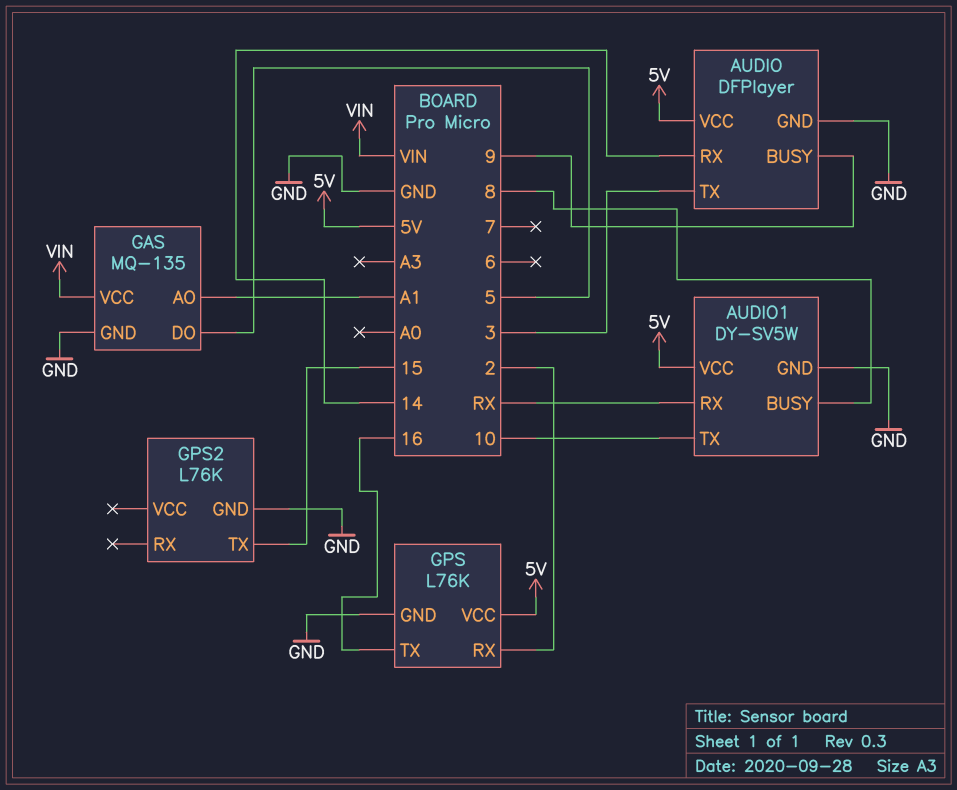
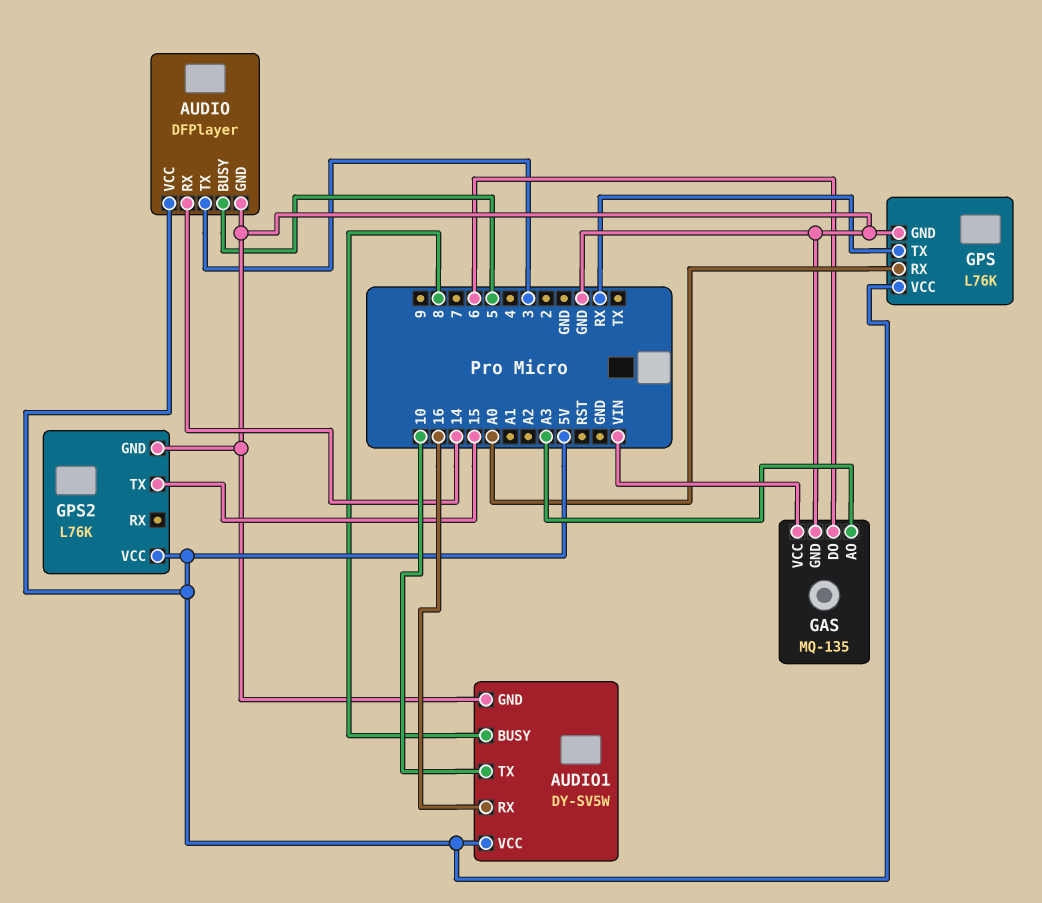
AUDIO pin BUSY: 9 -> 5
AUDIO1 pin RX: RX -> 16
GAS pin AO: A1 -> A3
GAS pin DO: 5 -> 6
GPS pin RX: 2 -> A0
GPS pin TX: 16 -> RX
GPS2 pin VCC: none -> 5V

